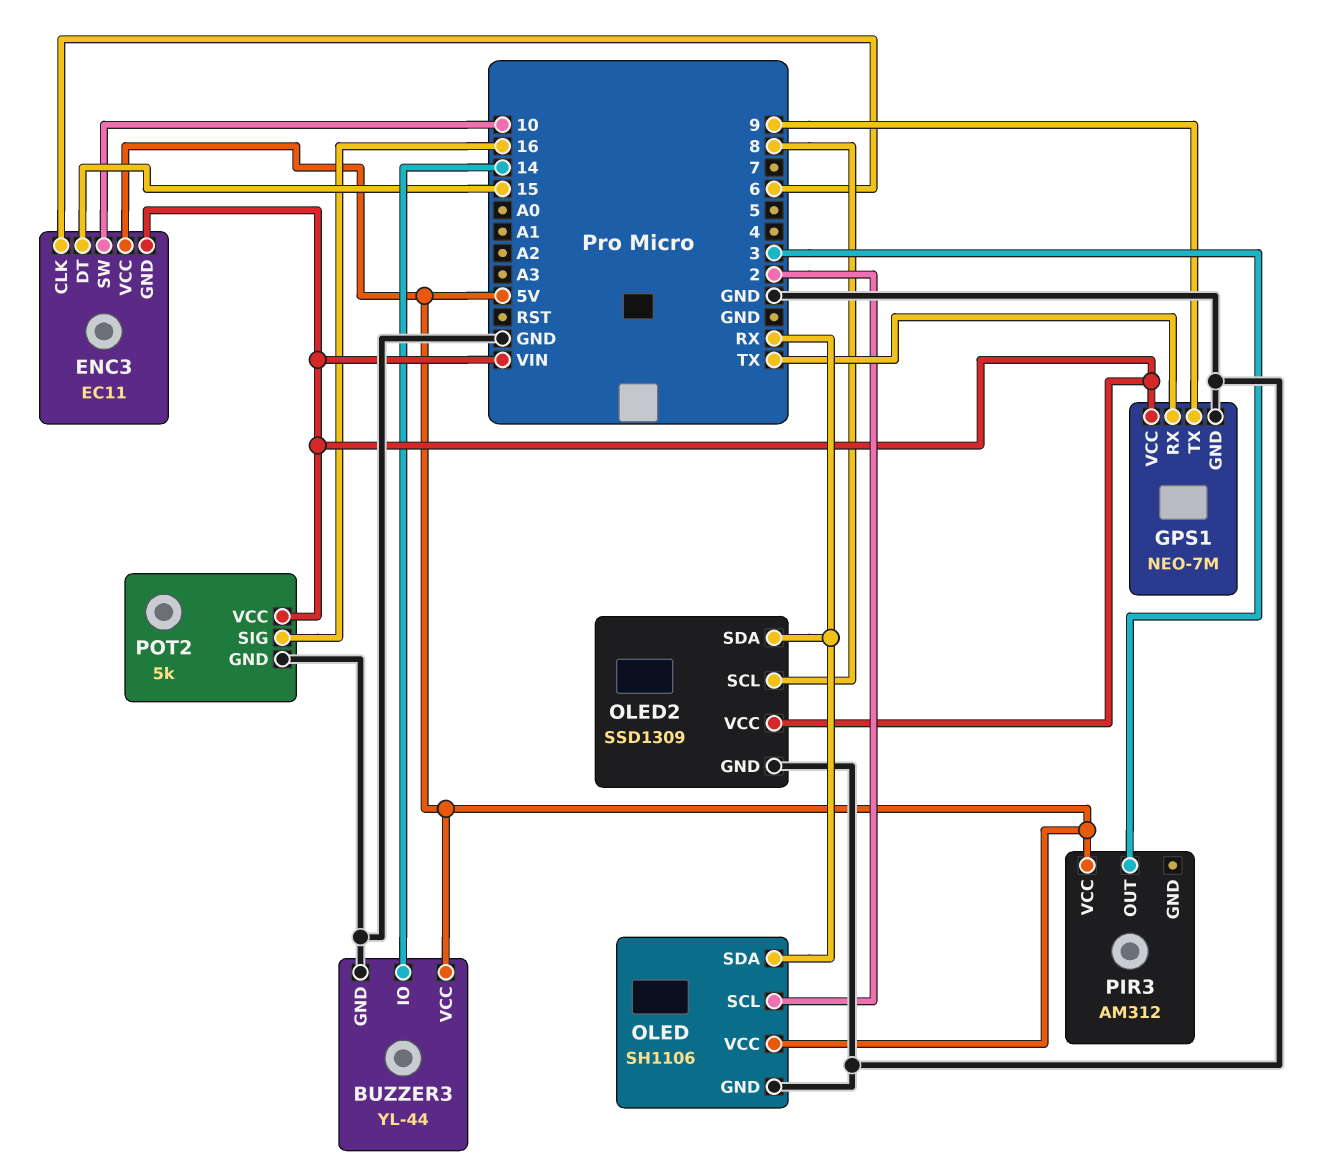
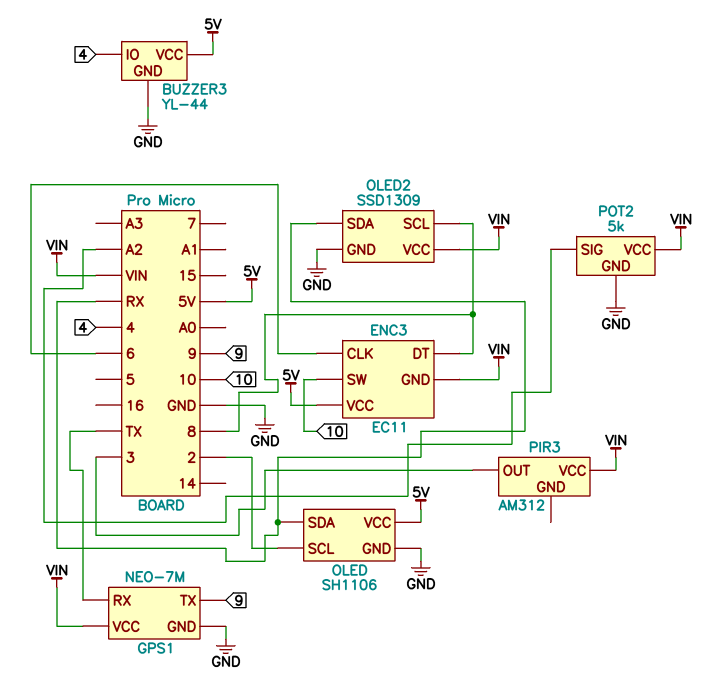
BUZZER3 pin IO: 14 -> 4
ENC3 pin DT: 15 -> 8
PIR3 pin VCC: 5V -> VIN
POT2 pin SIG: 16 -> A2

